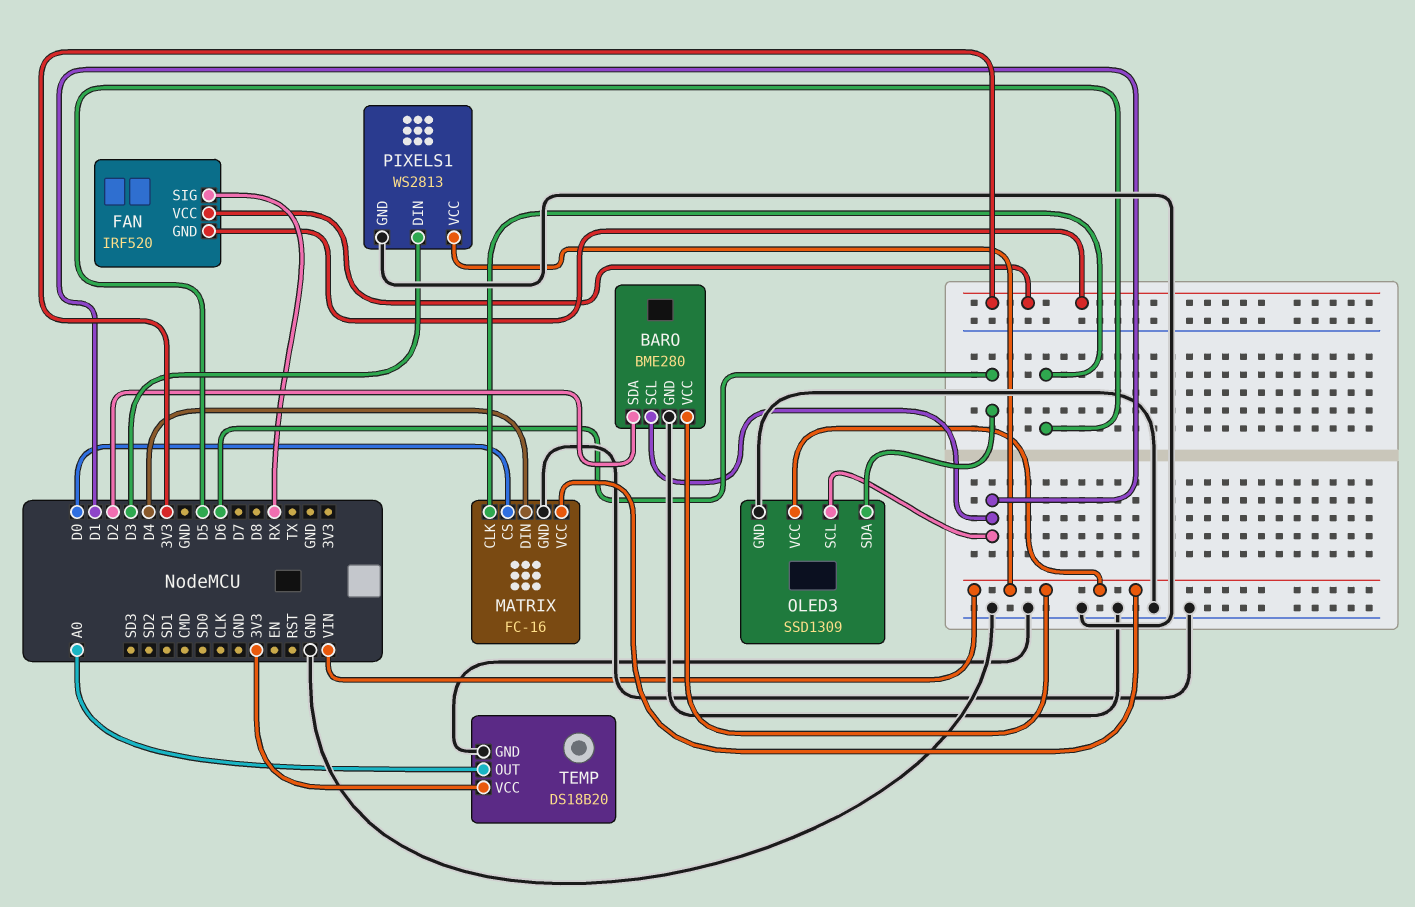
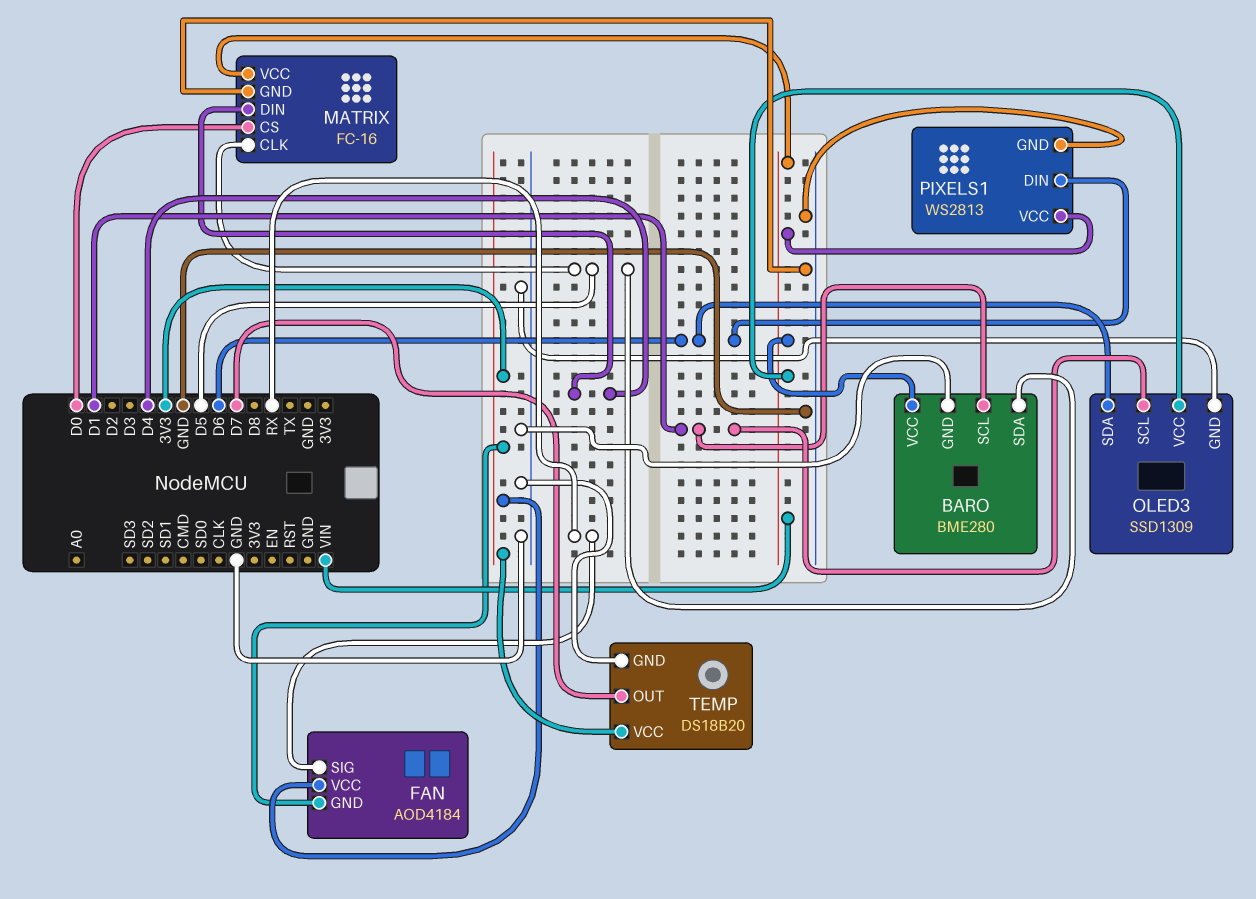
BARO pin SDA: D2 -> D5
FAN: IRF520 -> AOD4184
PIXELS1 pin DIN: D3 -> D6
TEMP pin OUT: A0 -> D7

